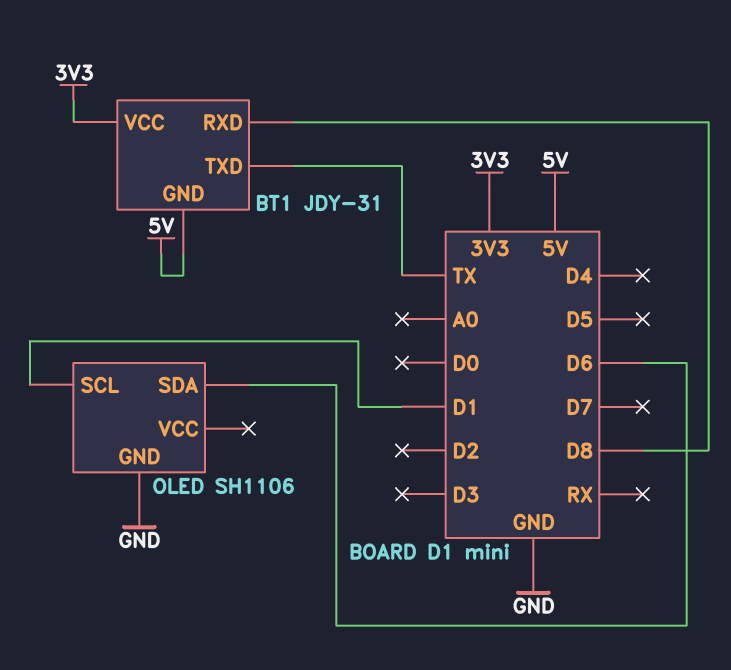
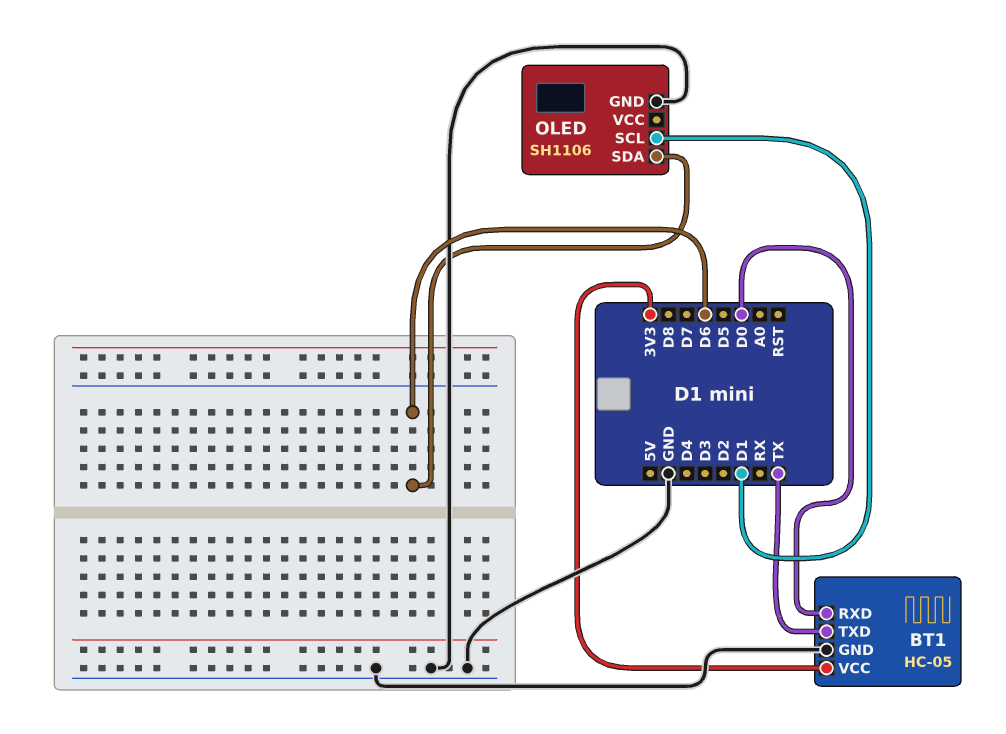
BT1: JDY-31 -> HC-05
BT1 pin GND: 5V -> GND
BT1 pin RXD: D8 -> D0

